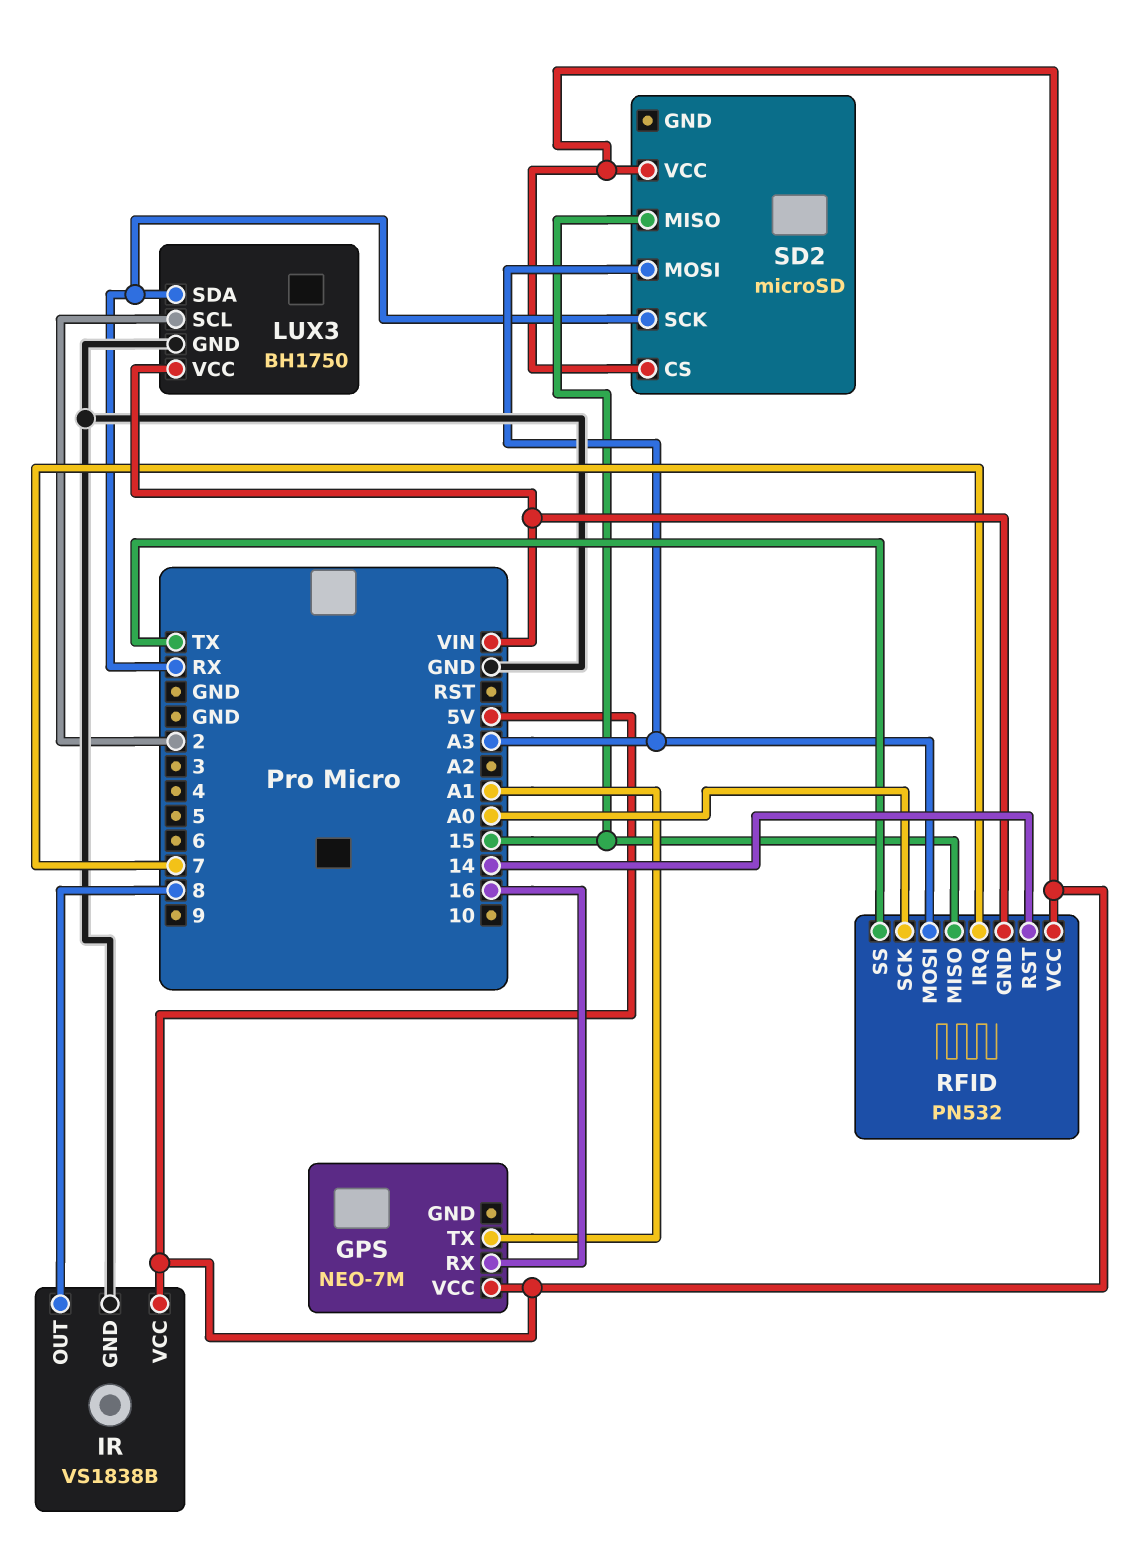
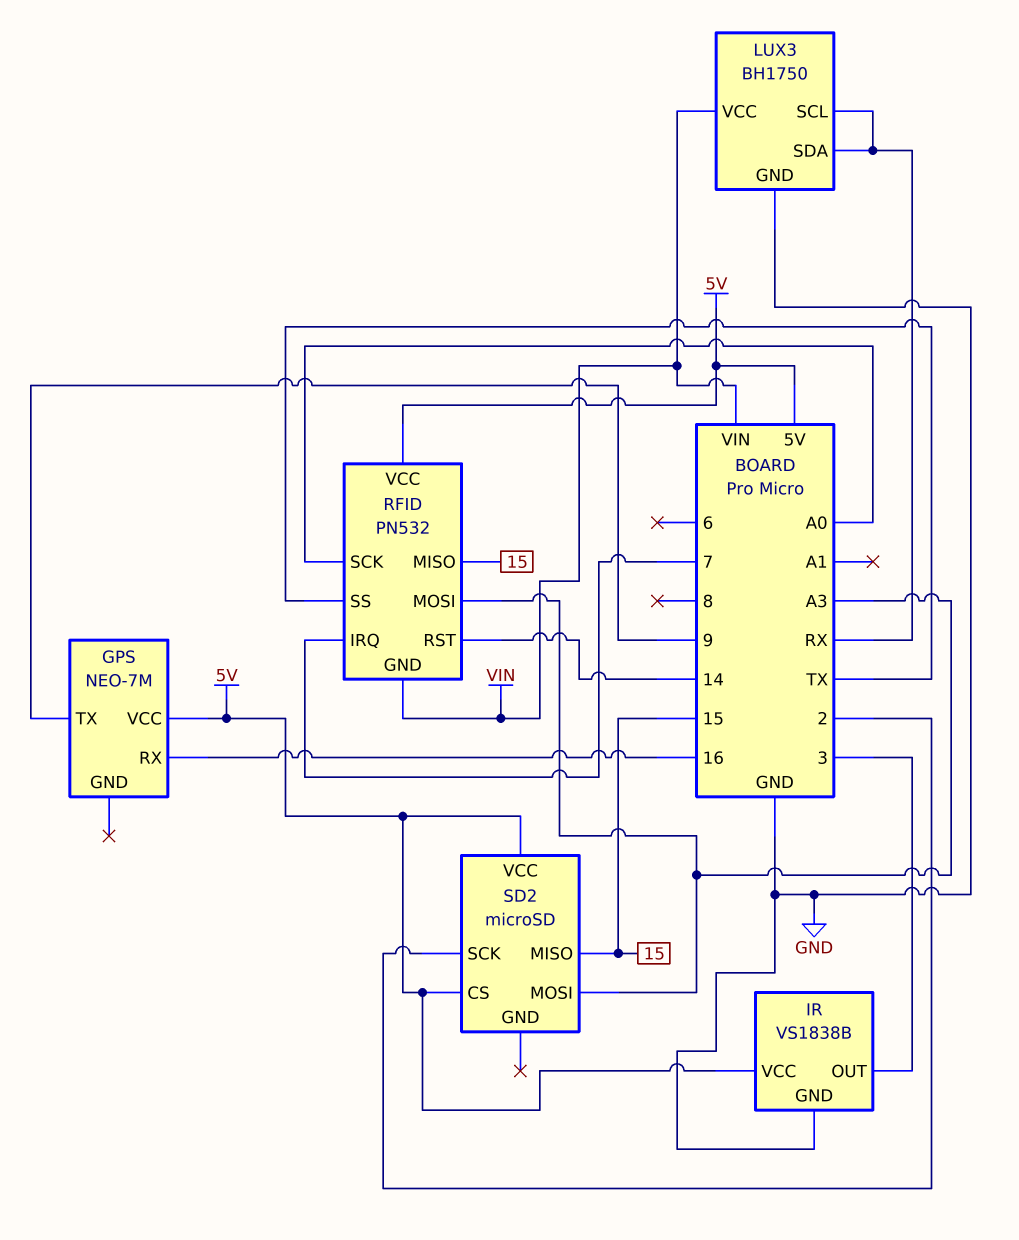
GPS pin TX: A1 -> 9
IR pin OUT: 8 -> 3
LUX3 pin SCL: 2 -> RX
SD2 pin SCK: RX -> 2

